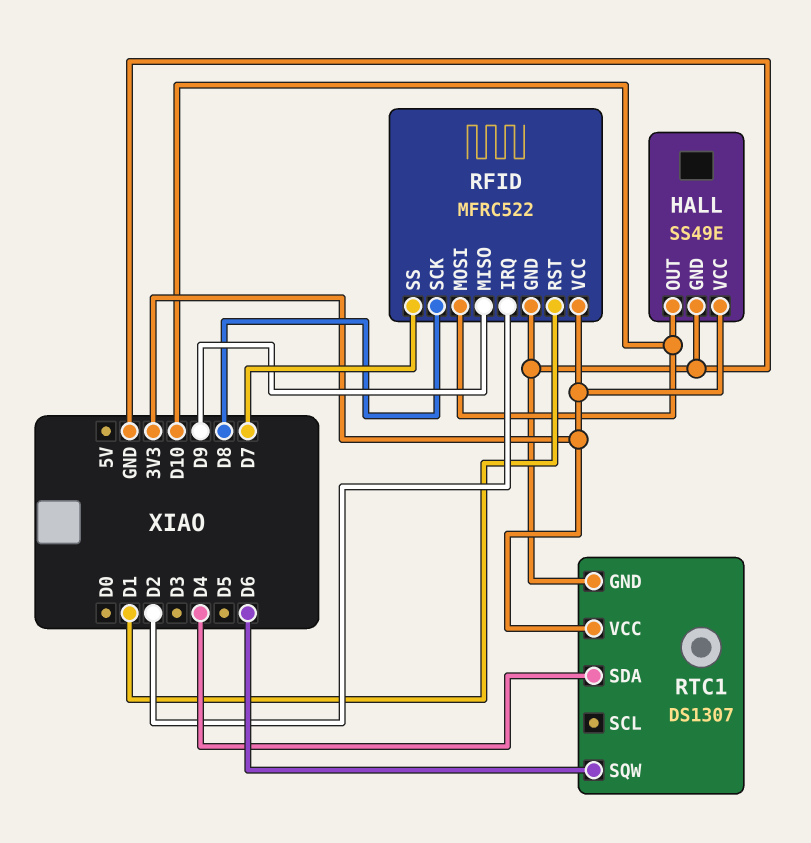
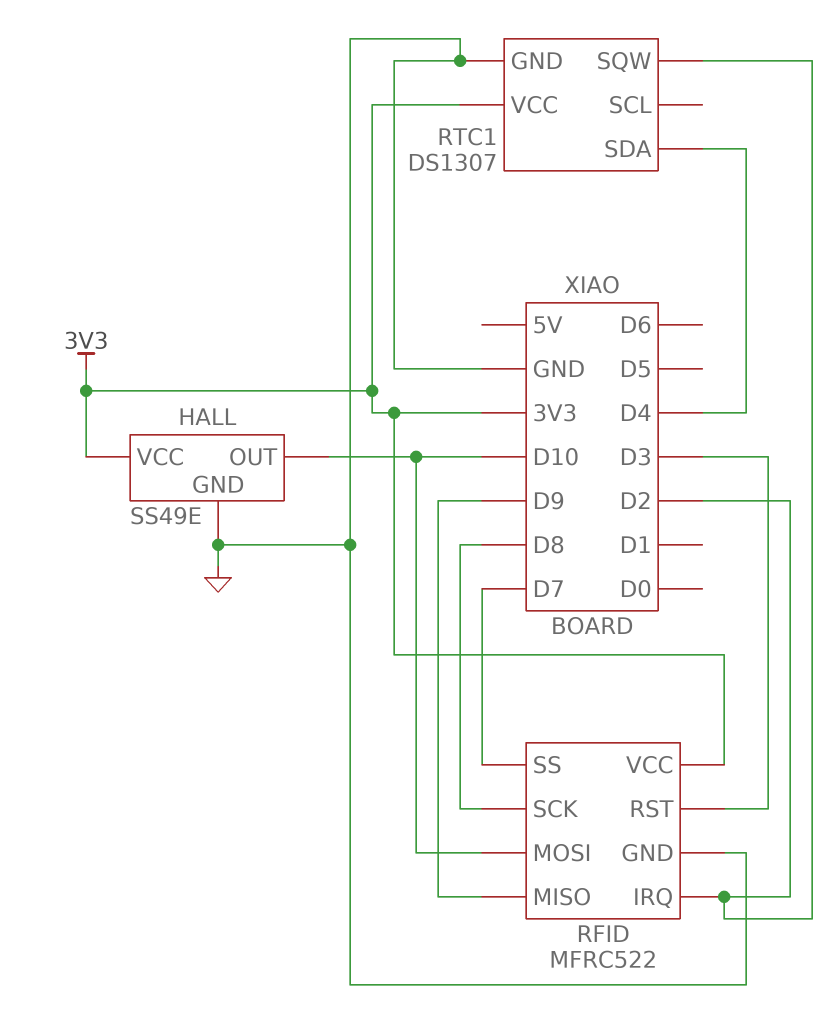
RFID pin RST: D1 -> D3
RTC1 pin SQW: D6 -> D2

